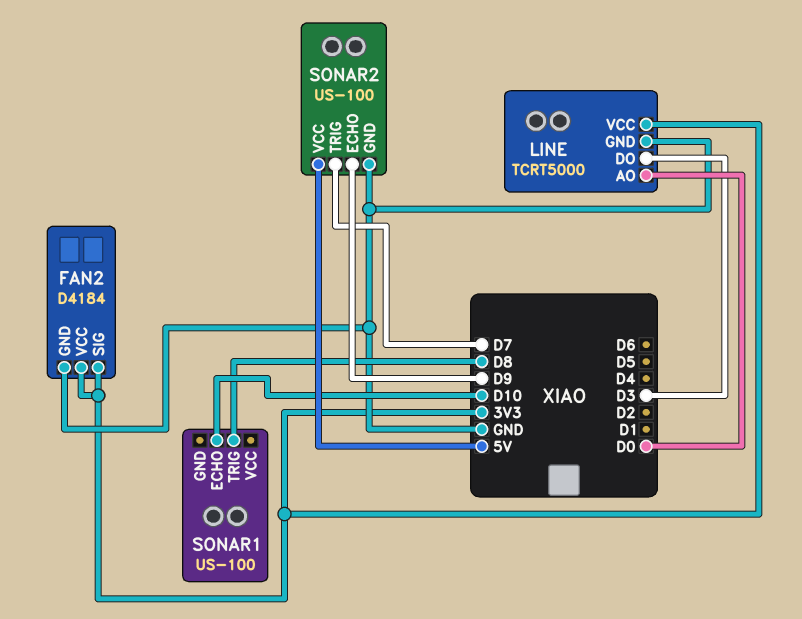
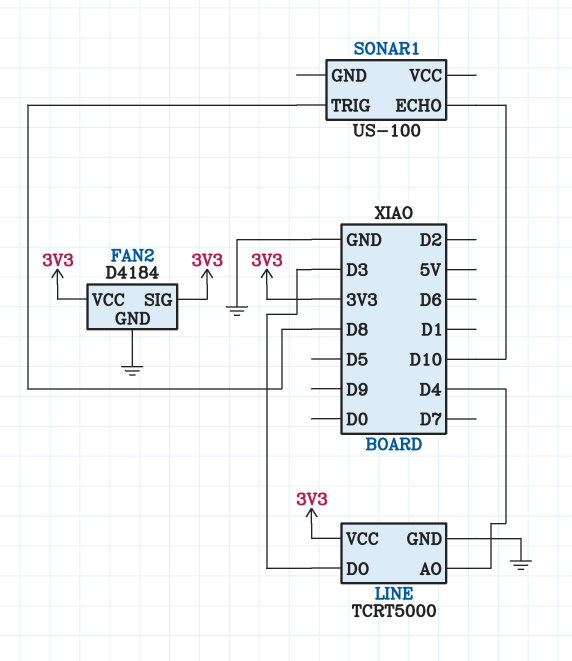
LINE pin AO: D0 -> D4
SONAR2: US-100 -> none
SONAR2 pin ECHO: D9 -> none
SONAR2 pin GND: GND -> none
SONAR2 pin TRIG: D7 -> none
SONAR2 pin VCC: 5V -> none

